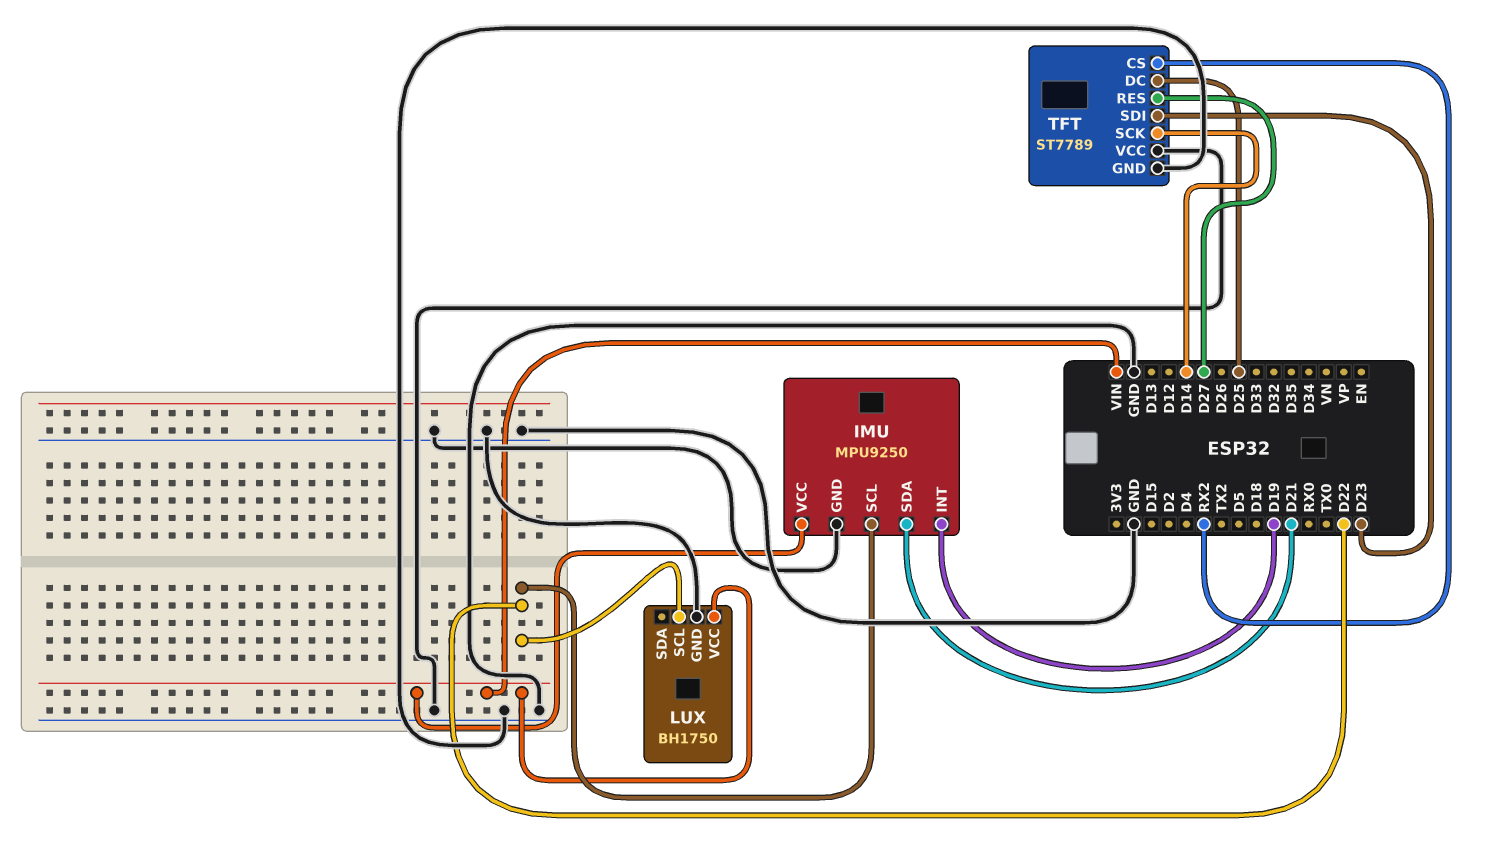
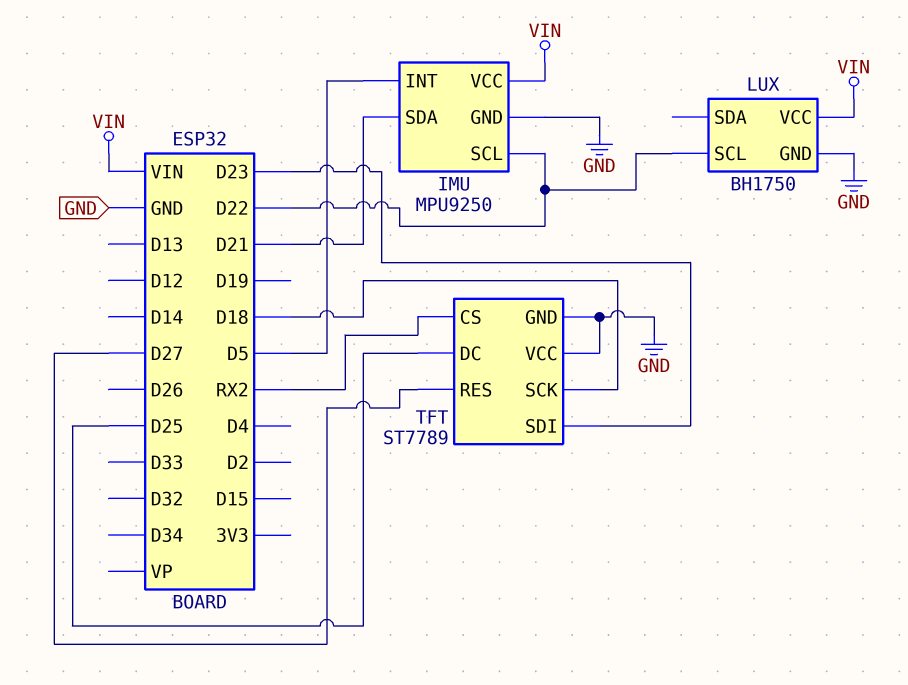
IMU pin INT: D19 -> D5
TFT pin SCK: D14 -> D18

